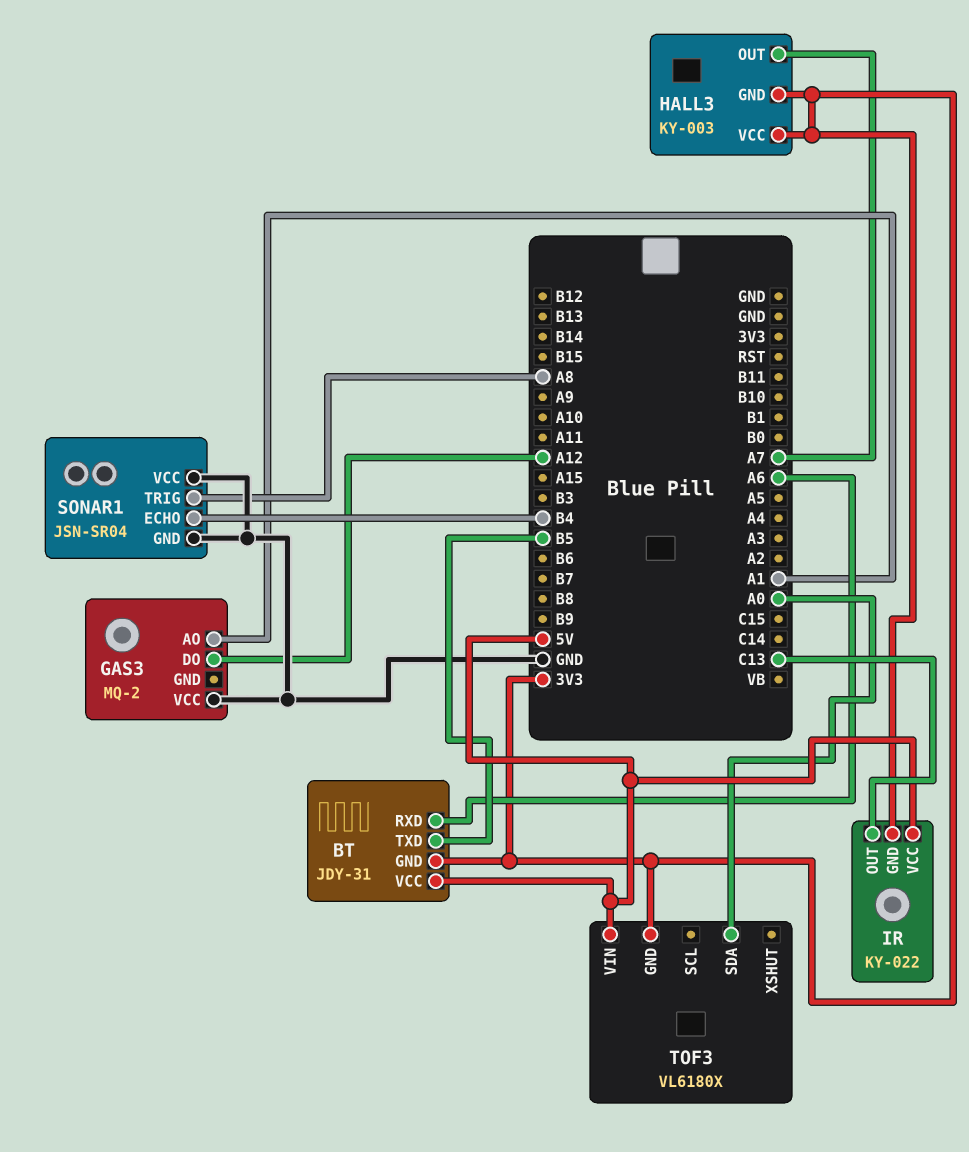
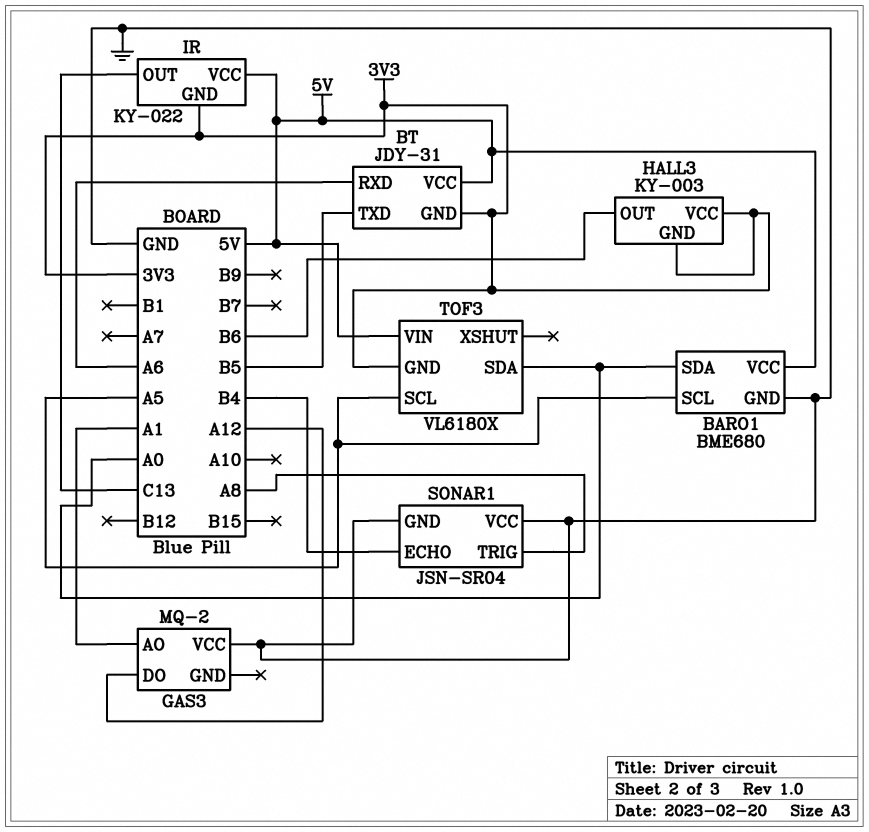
BARO1: none -> BME680
BARO1 pin GND: none -> GND
BARO1 pin SCL: none -> A5
BARO1 pin SDA: none -> A0
BARO1 pin VCC: none -> 5V
HALL3 pin OUT: A7 -> B6
TOF3 pin SCL: none -> A5

